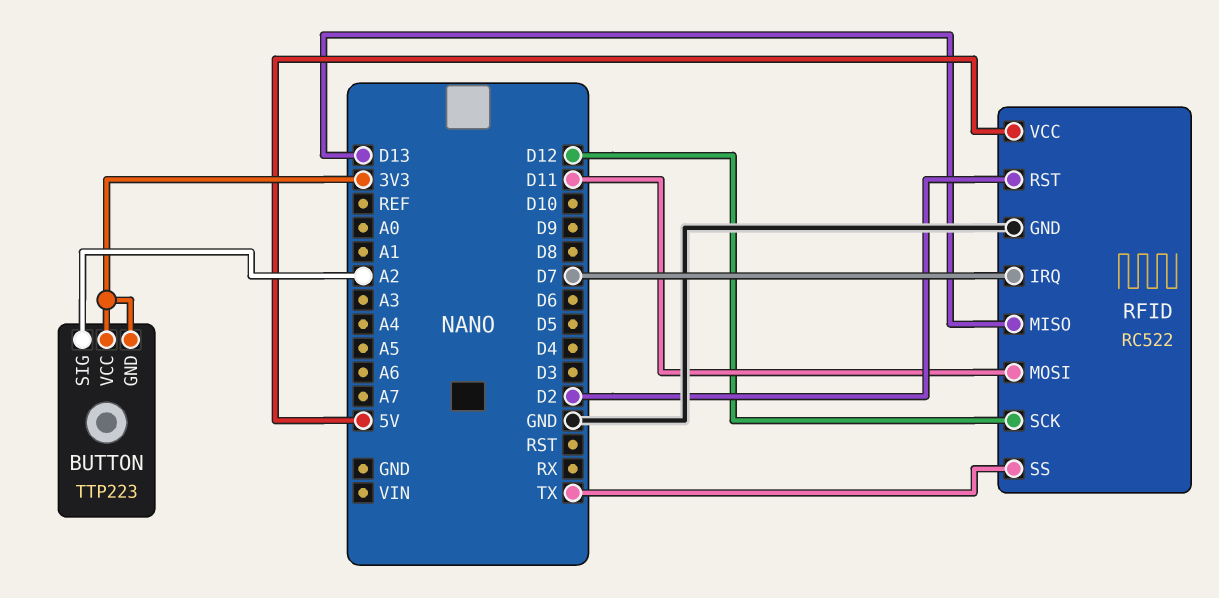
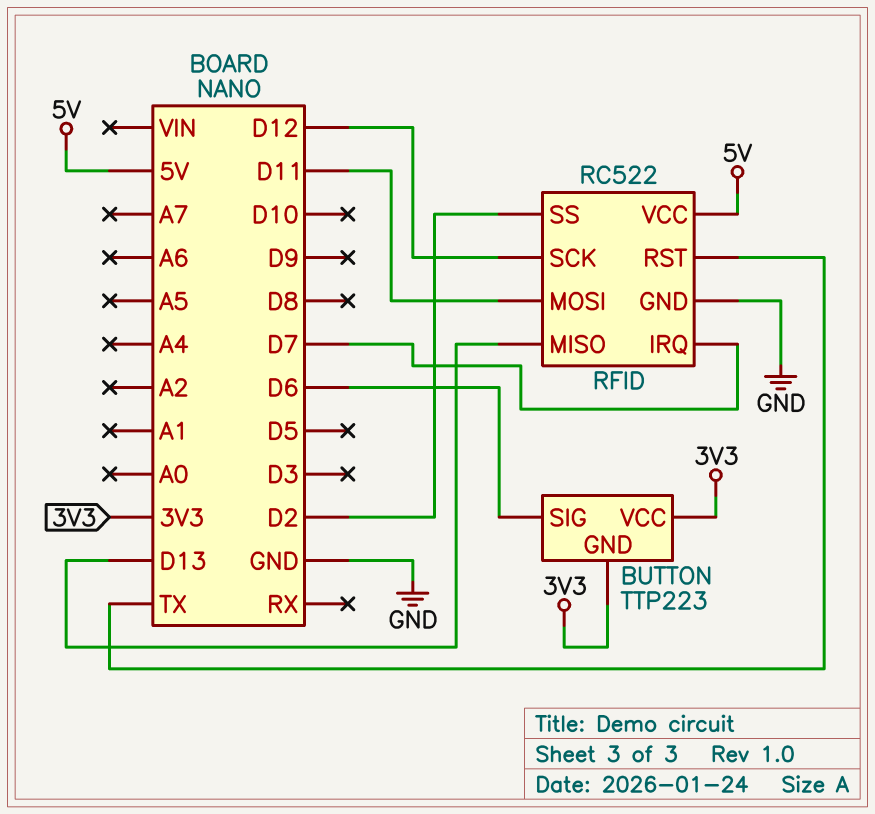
BUTTON pin SIG: A2 -> D6
RFID pin RST: D2 -> TX
RFID pin SS: TX -> D2

